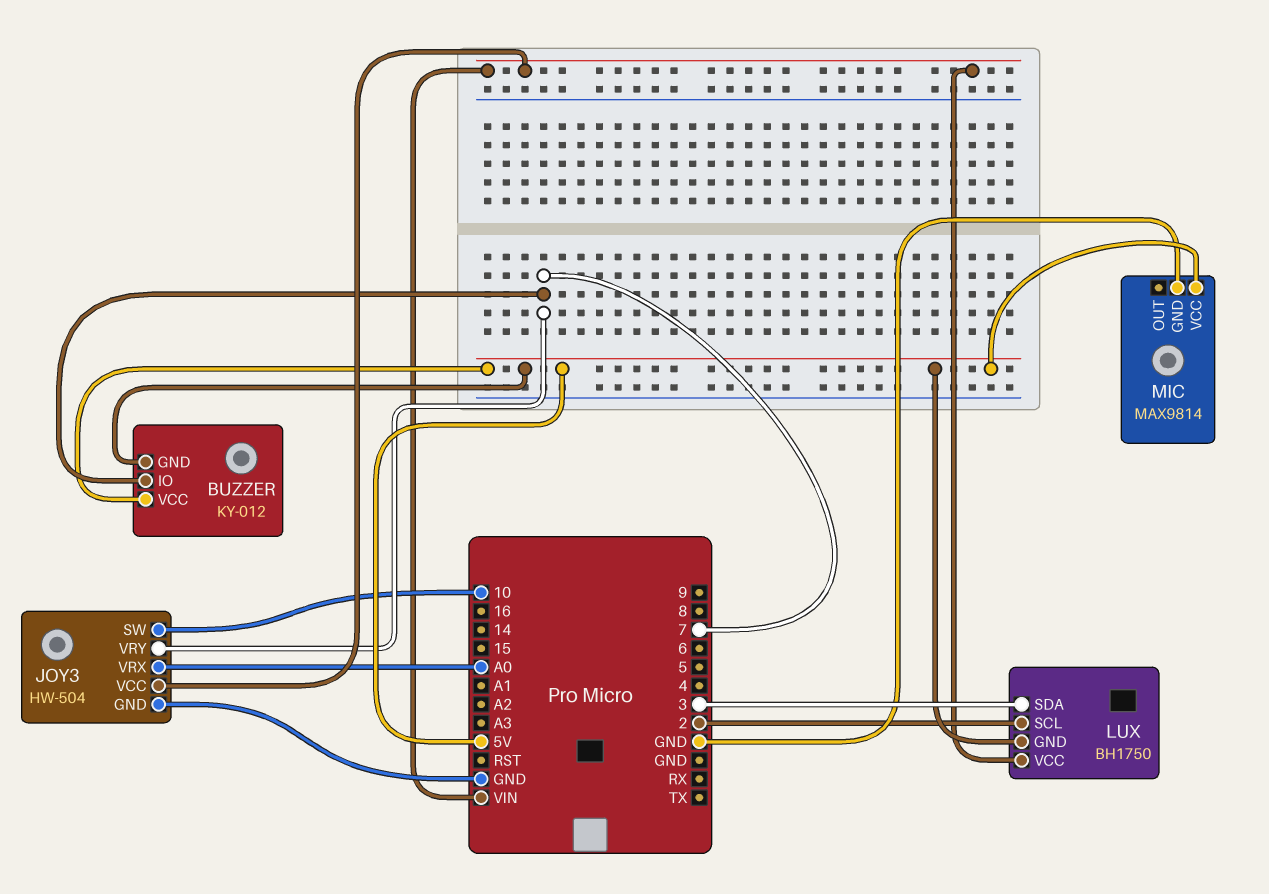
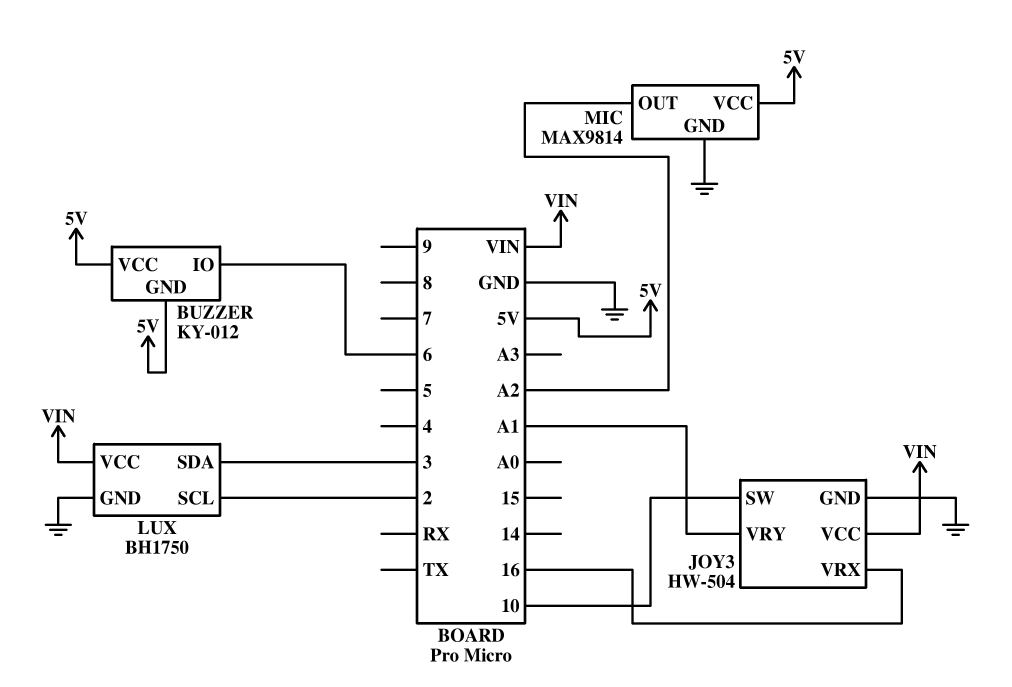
BUZZER pin IO: 7 -> 6
JOY3 pin VRX: A0 -> 16
JOY3 pin VRY: 7 -> A1
LUX pin GND: 5V -> GND
MIC pin OUT: none -> A2

